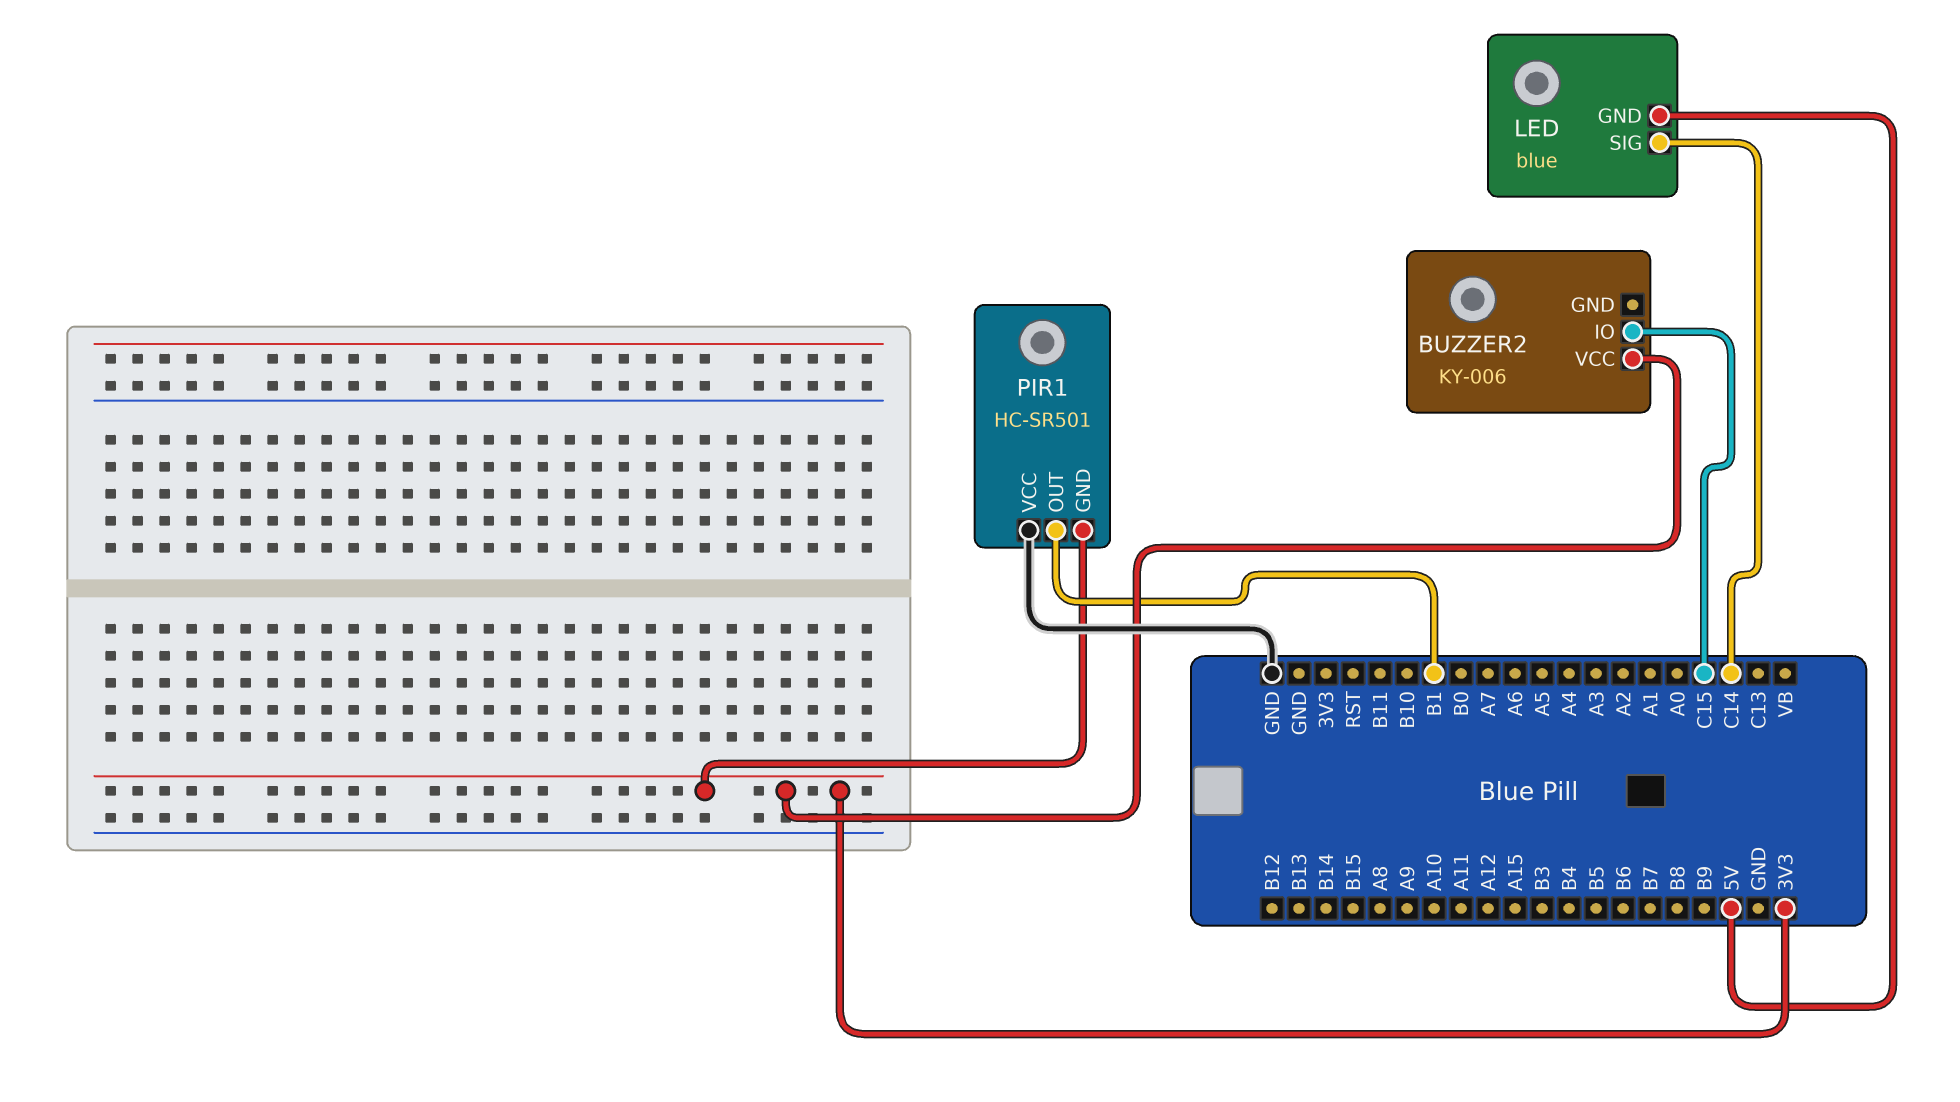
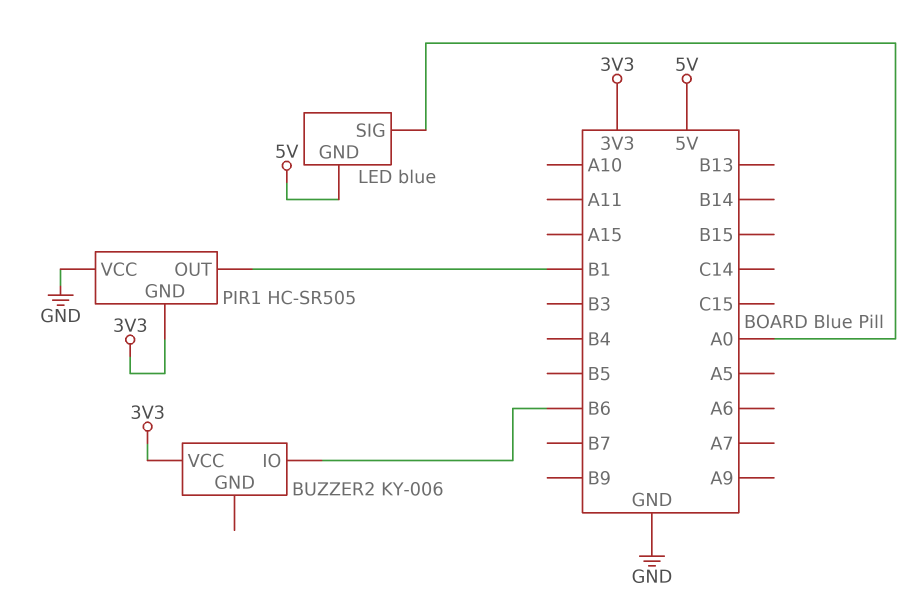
BUZZER2 pin IO: C15 -> B6
LED pin SIG: C14 -> A0
PIR1: HC-SR501 -> HC-SR505

